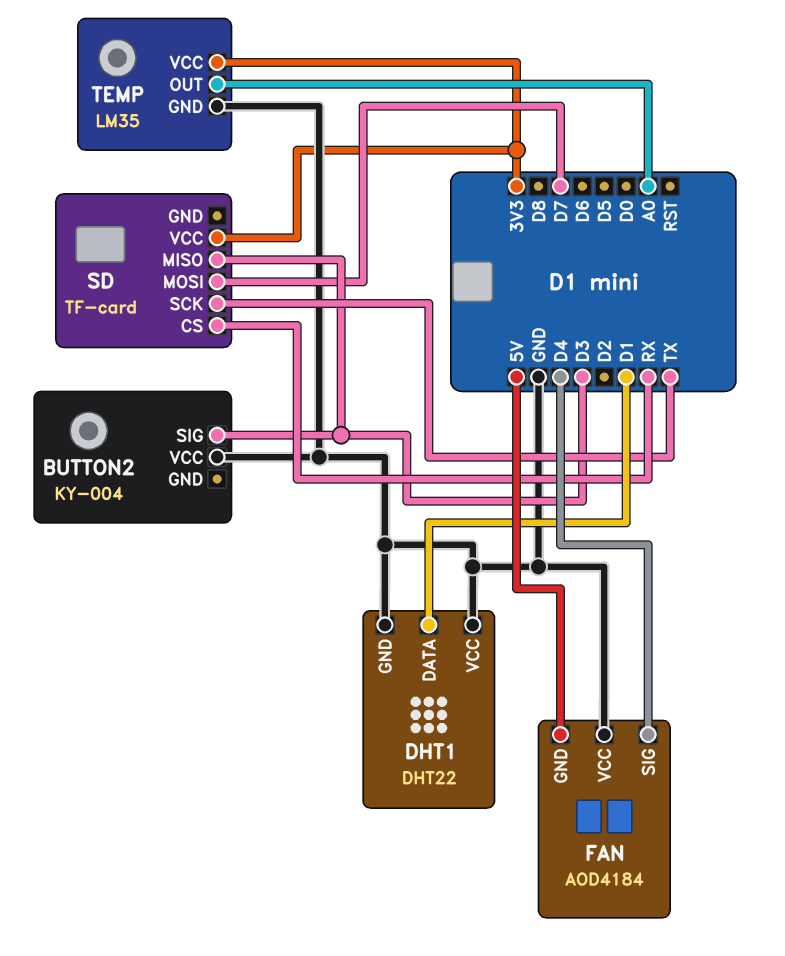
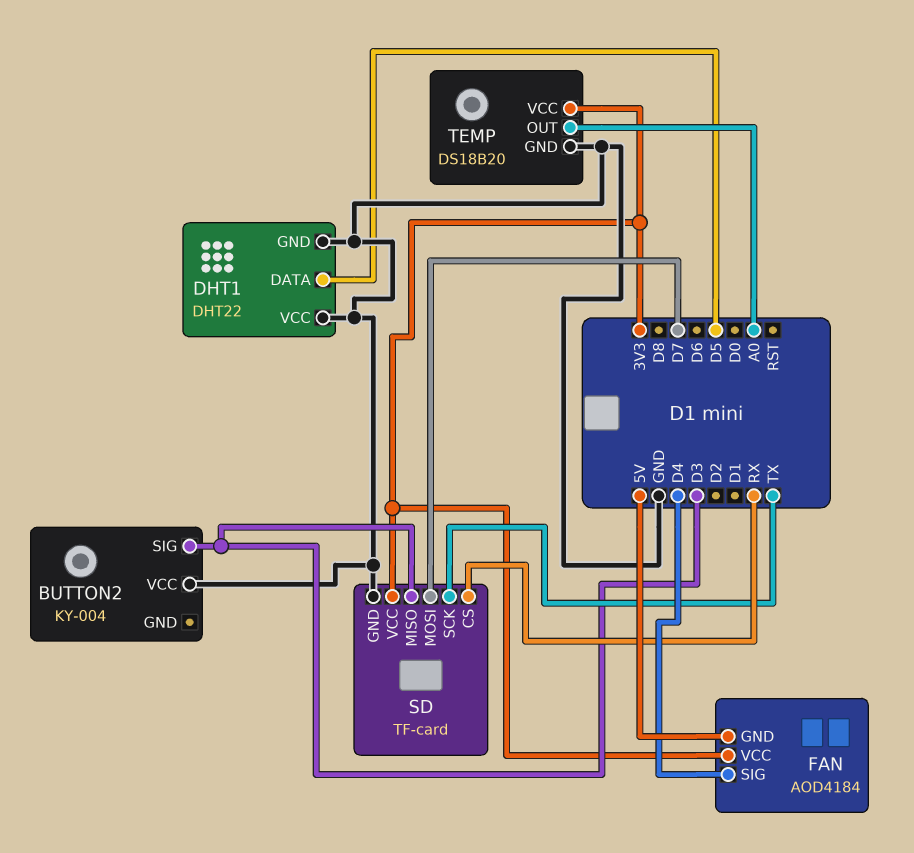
DHT1 pin DATA: D1 -> D5
FAN pin VCC: GND -> 3V3
SD pin GND: none -> GND
TEMP: LM35 -> DS18B20

